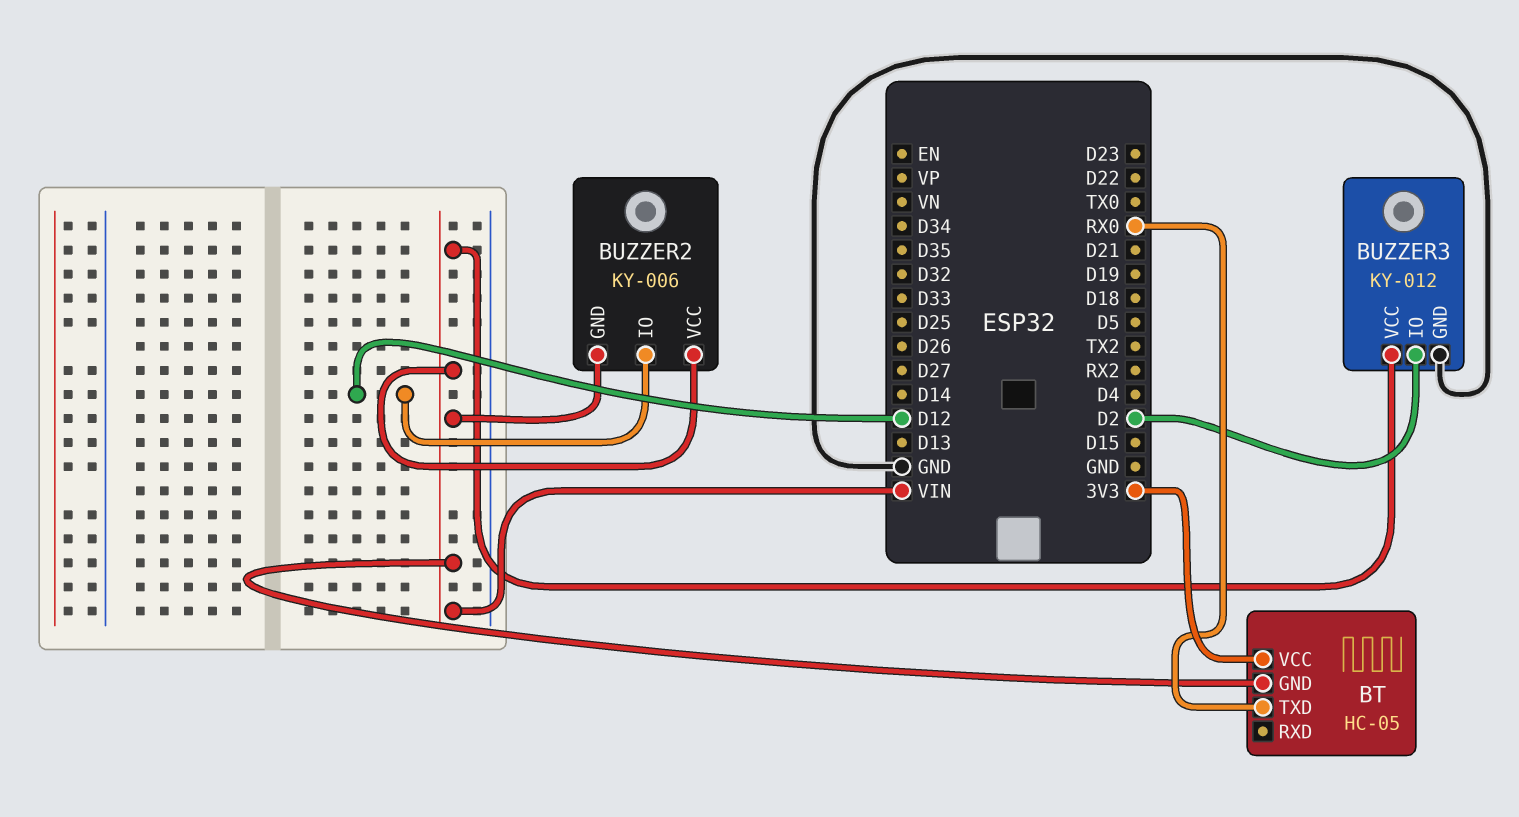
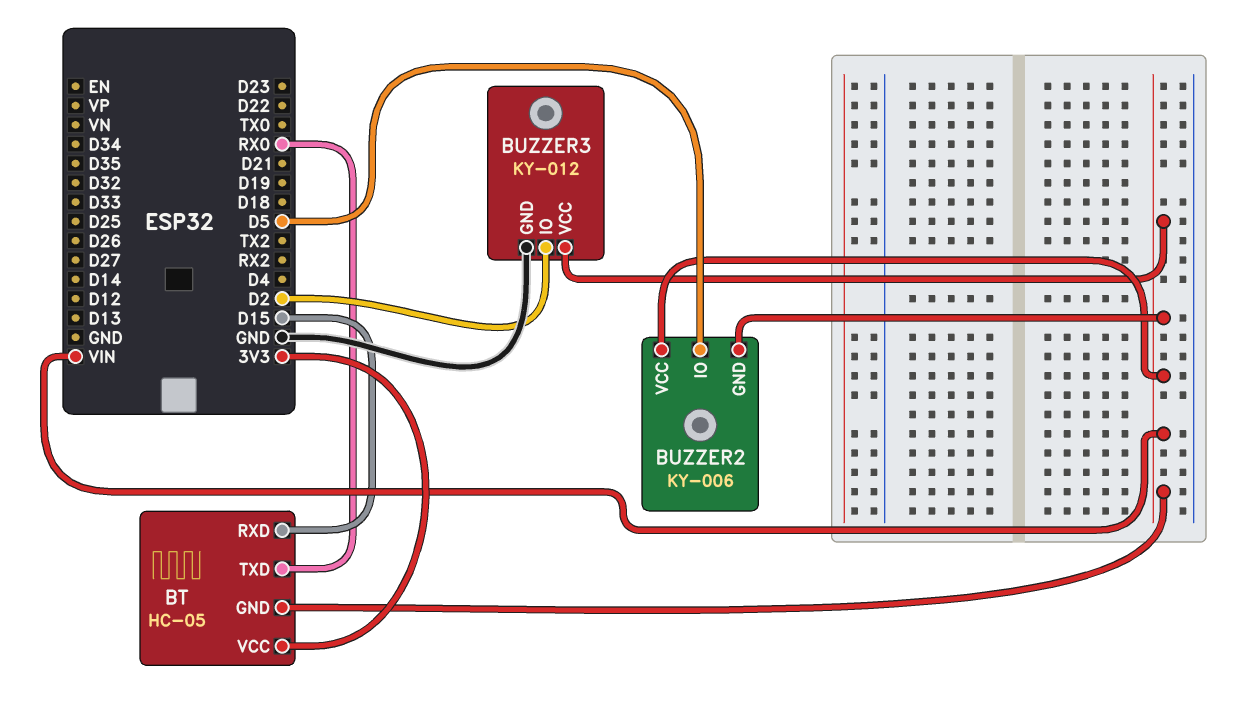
BT pin RXD: none -> D15
BUZZER2 pin IO: D12 -> D5

